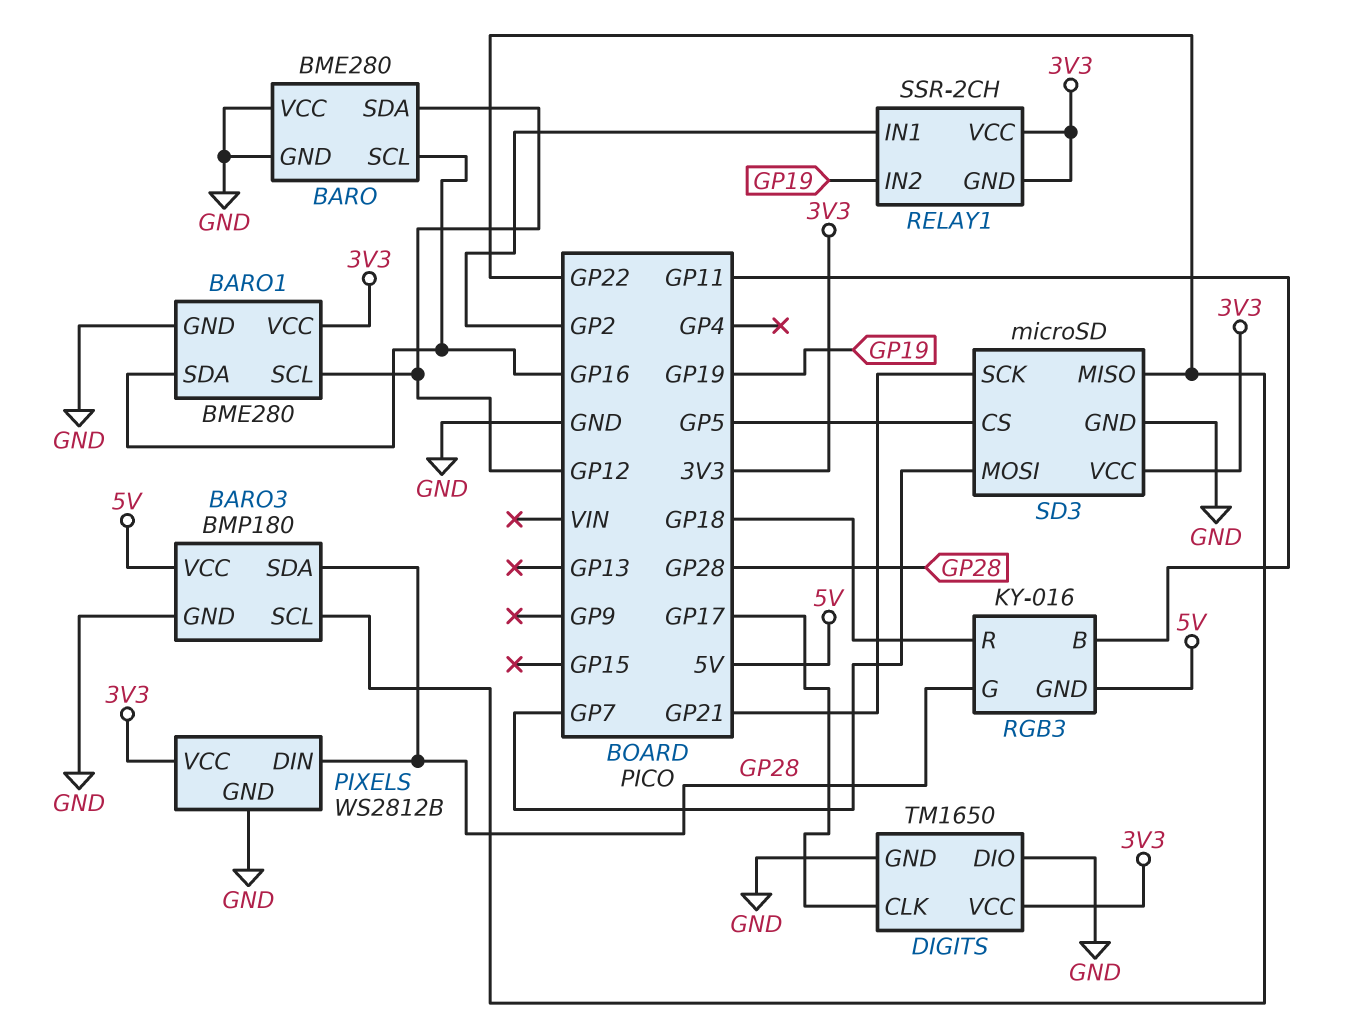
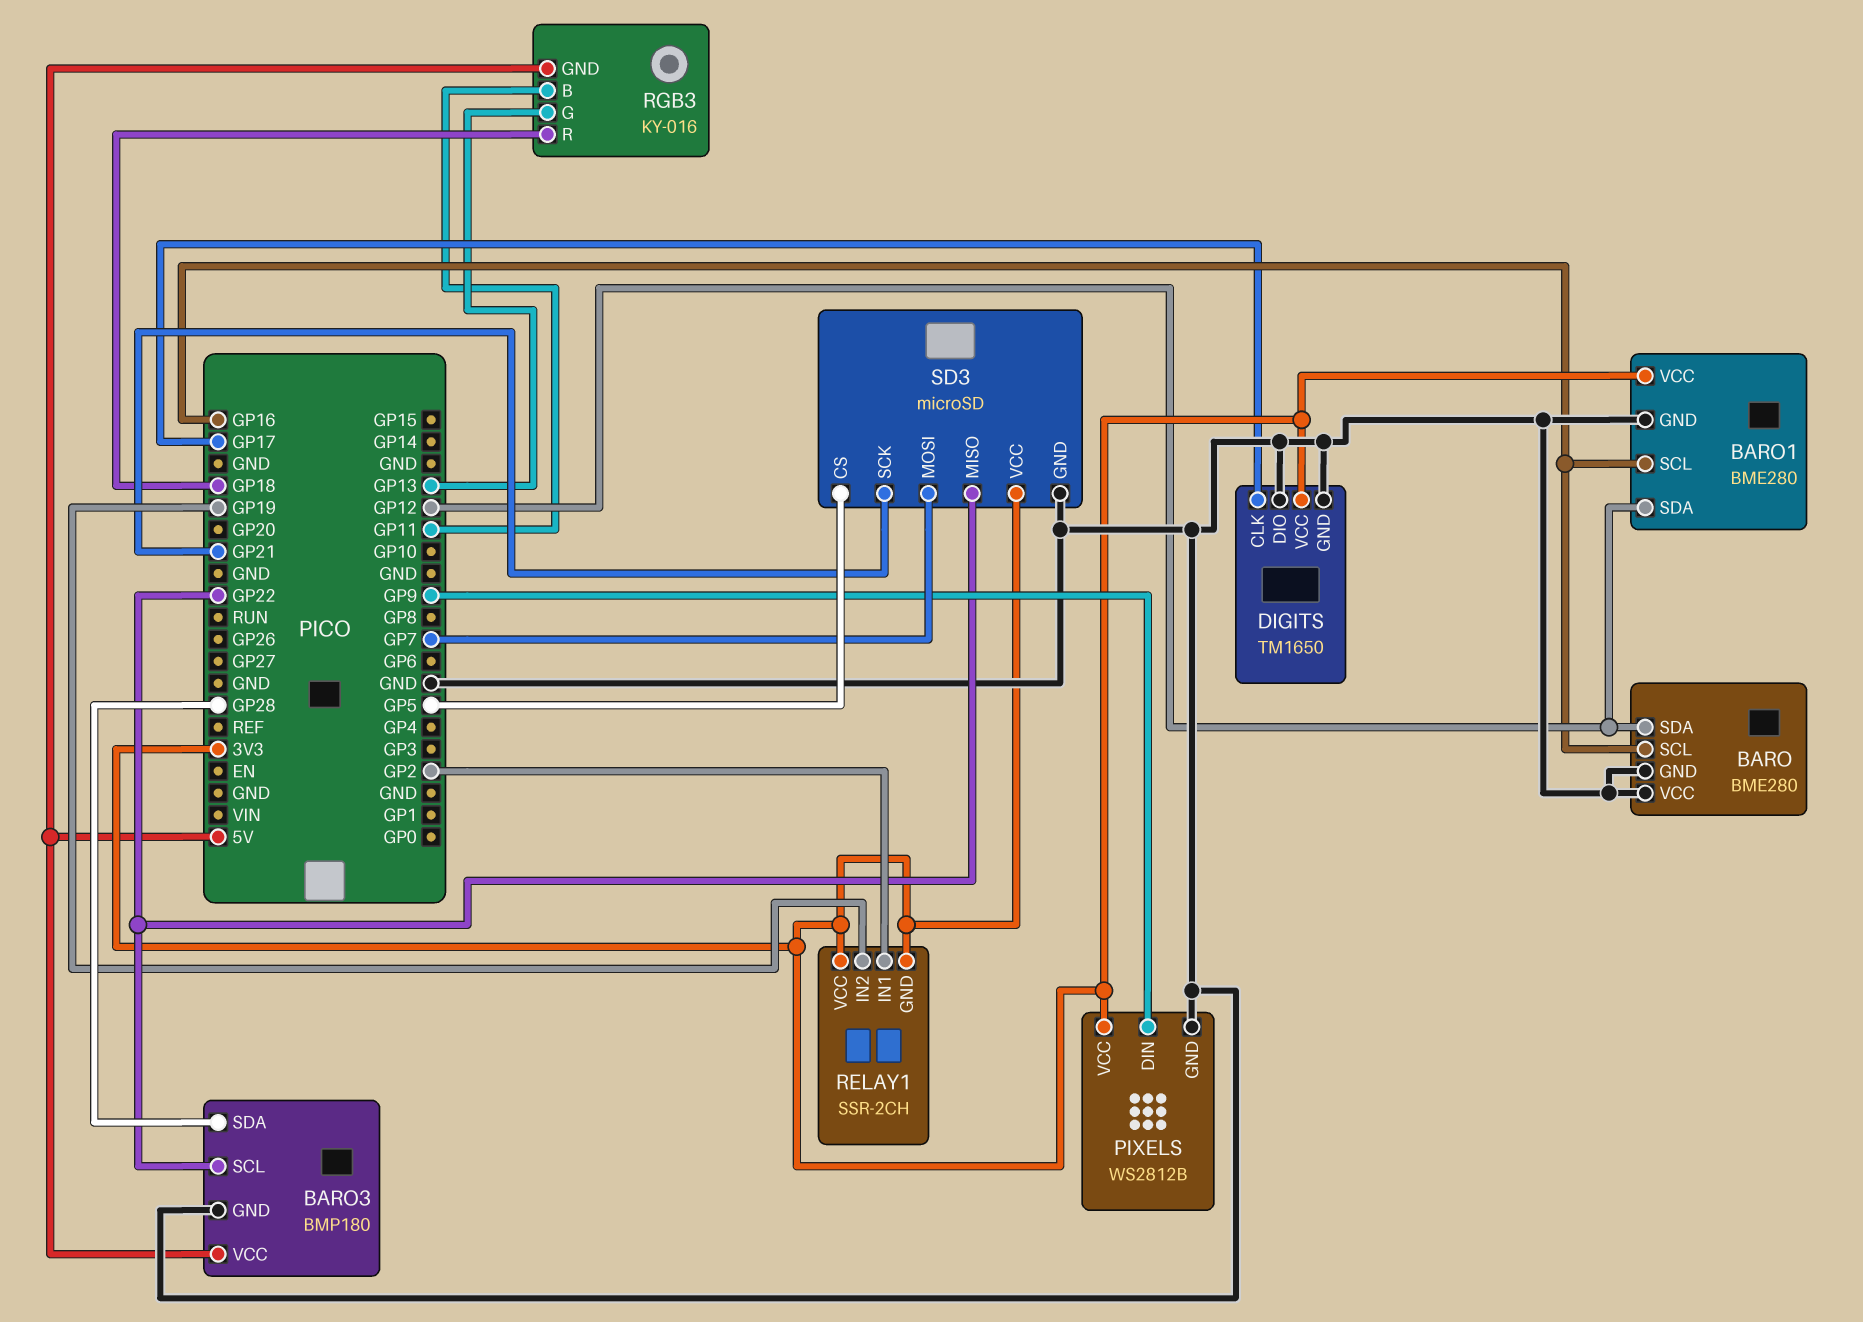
BARO1 pin SCL: GP12 -> GP16
BARO1 pin SDA: GP16 -> GP12
PIXELS pin DIN: GP28 -> GP9
RGB3 pin G: GP28 -> GP13

